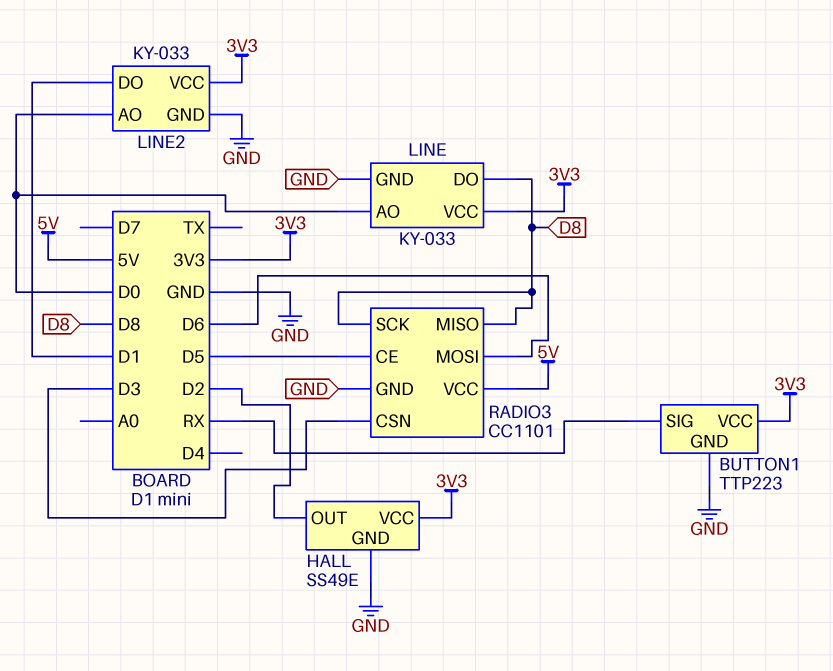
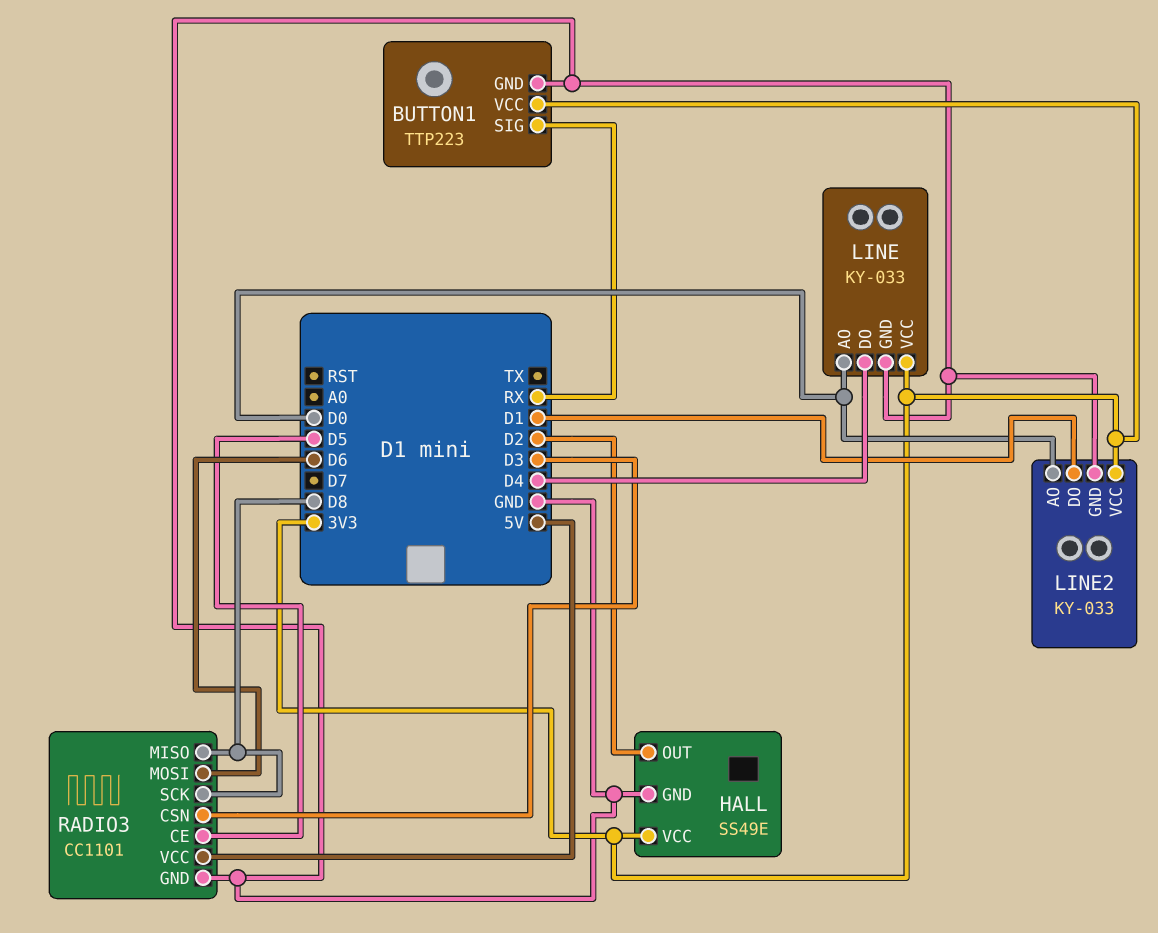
LINE pin DO: D8 -> D4

